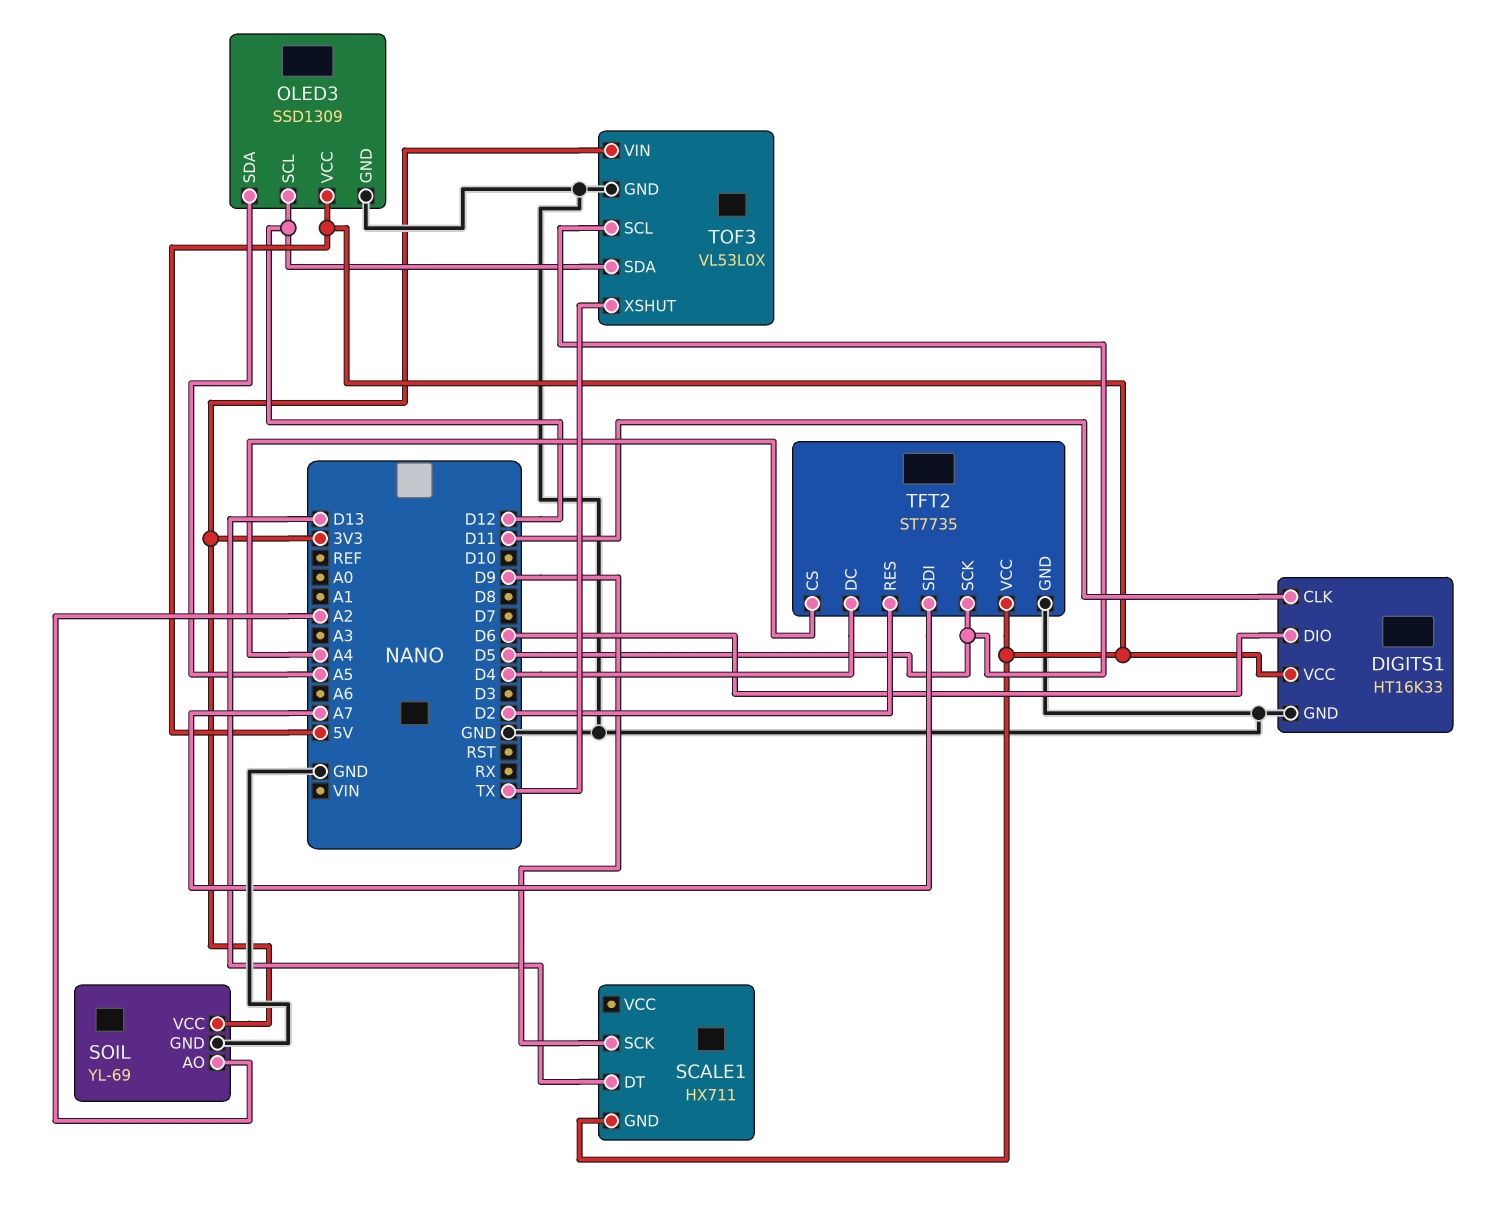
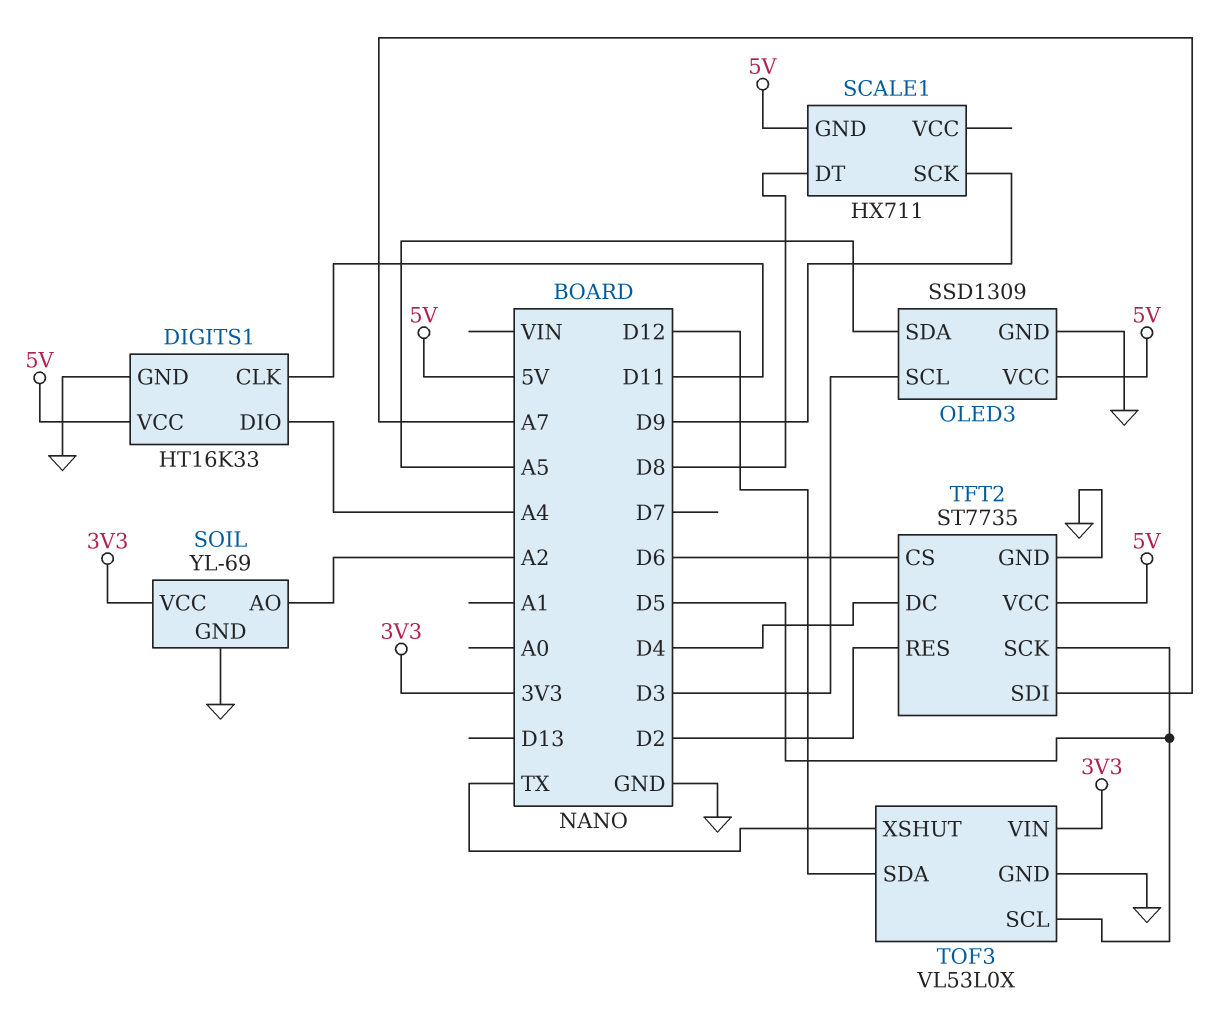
DIGITS1 pin DIO: D6 -> A4
OLED3 pin SCL: D12 -> D3
SCALE1 pin DT: D13 -> D8
TFT2 pin CS: A4 -> D6

